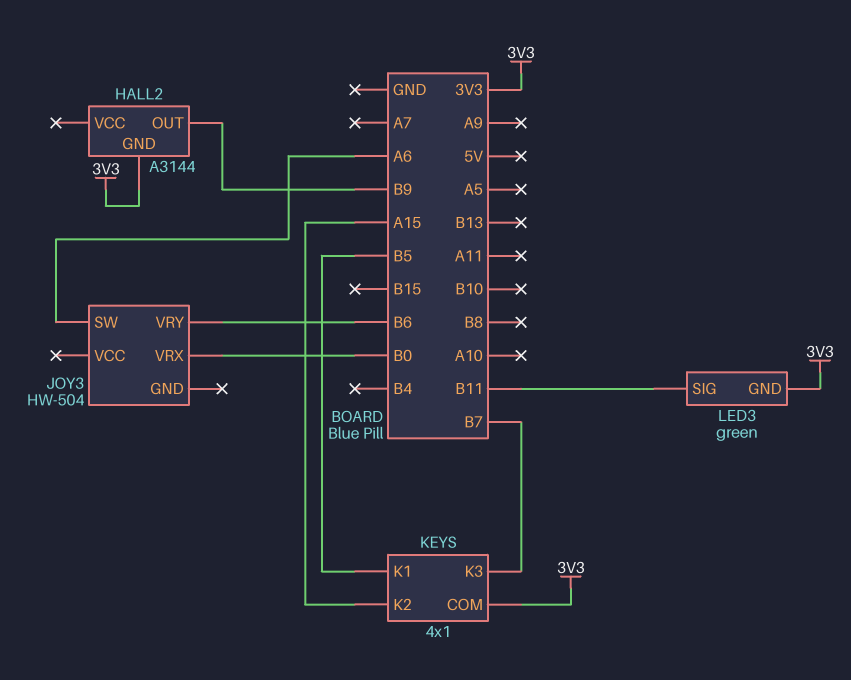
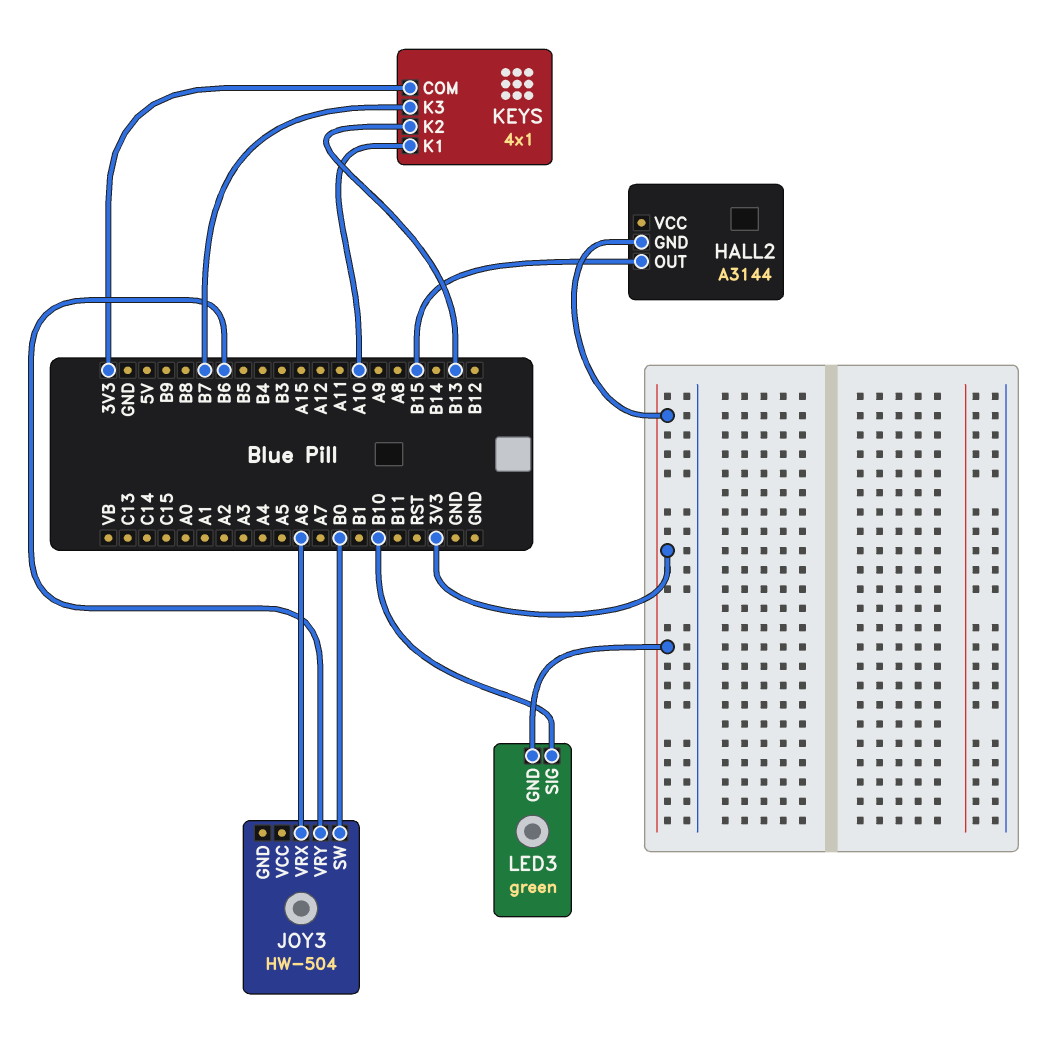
HALL2 pin OUT: B9 -> B15
JOY3 pin SW: A6 -> B0
JOY3 pin VRX: B0 -> A6
KEYS pin K1: B5 -> A10
KEYS pin K2: A15 -> B13
LED3 pin SIG: B11 -> B10

